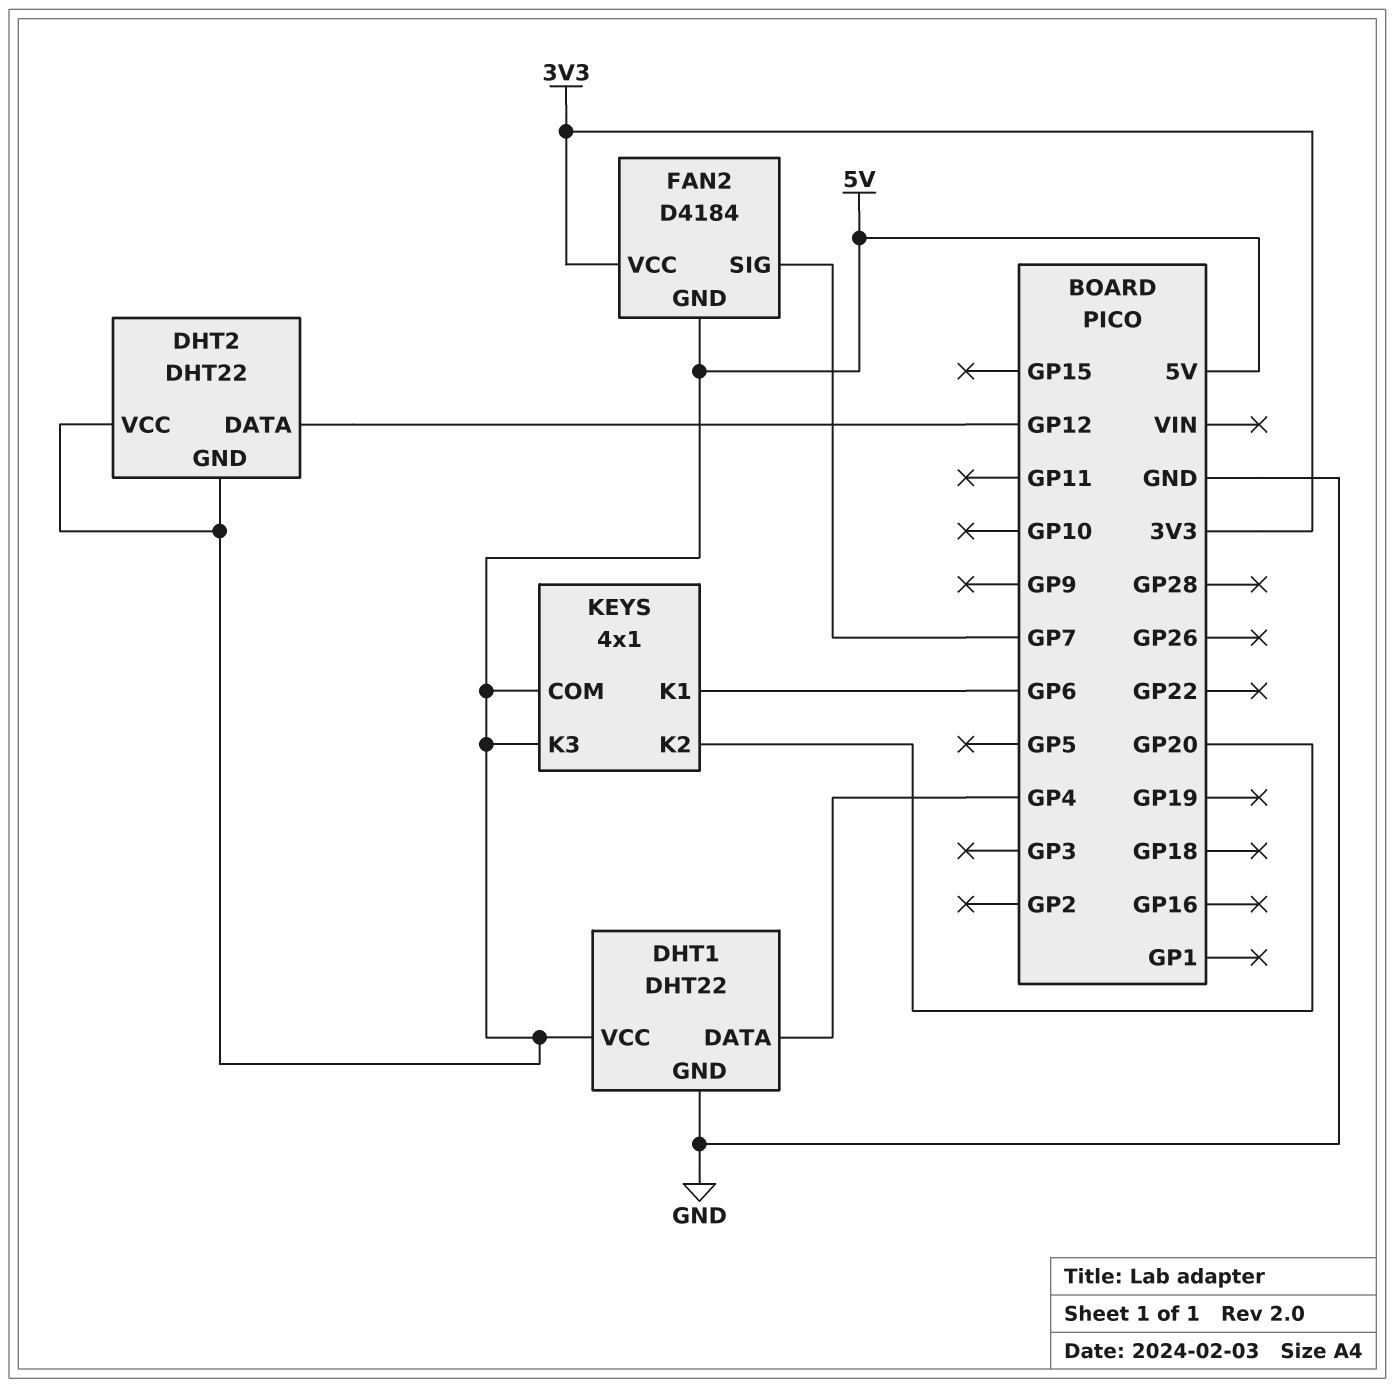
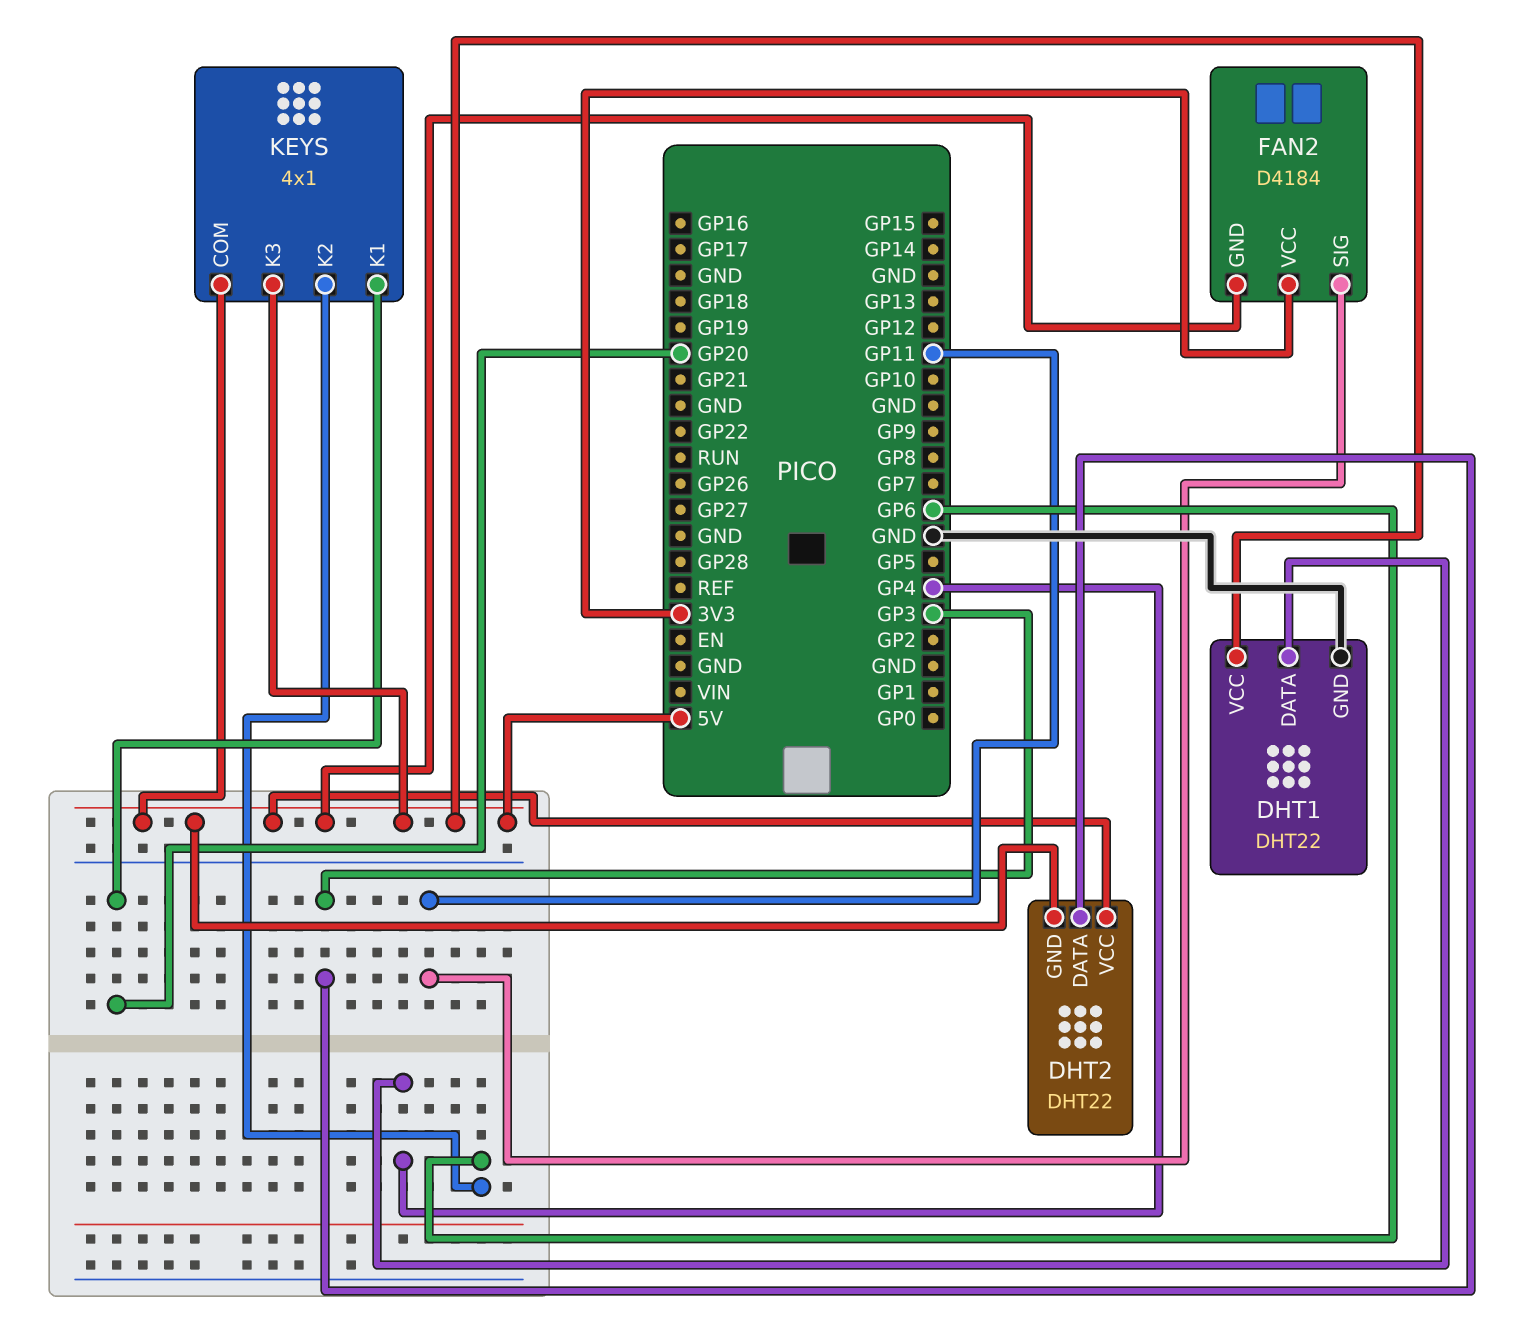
DHT2 pin DATA: GP12 -> GP3
FAN2 pin SIG: GP7 -> GP11
KEYS pin K1: GP6 -> GP20
KEYS pin K2: GP20 -> GP6

